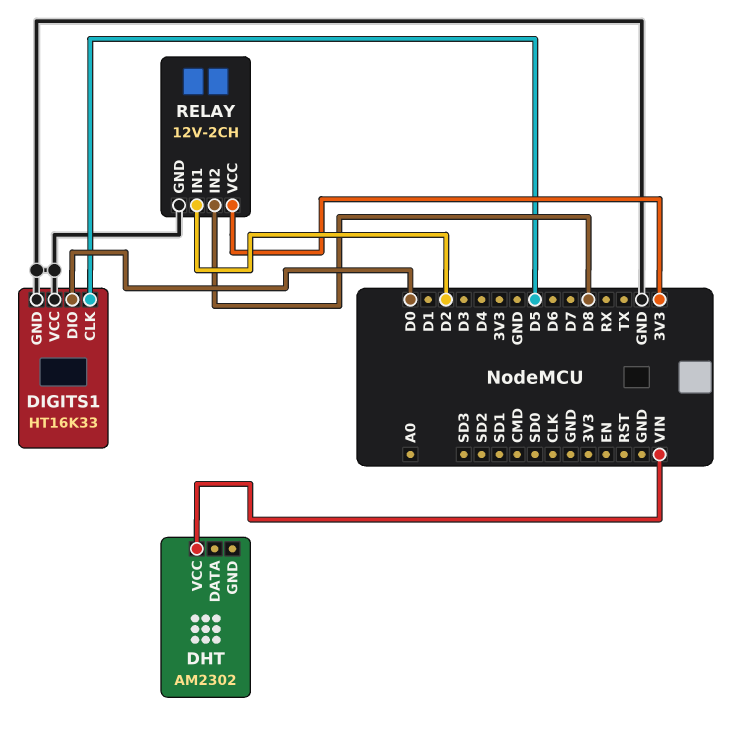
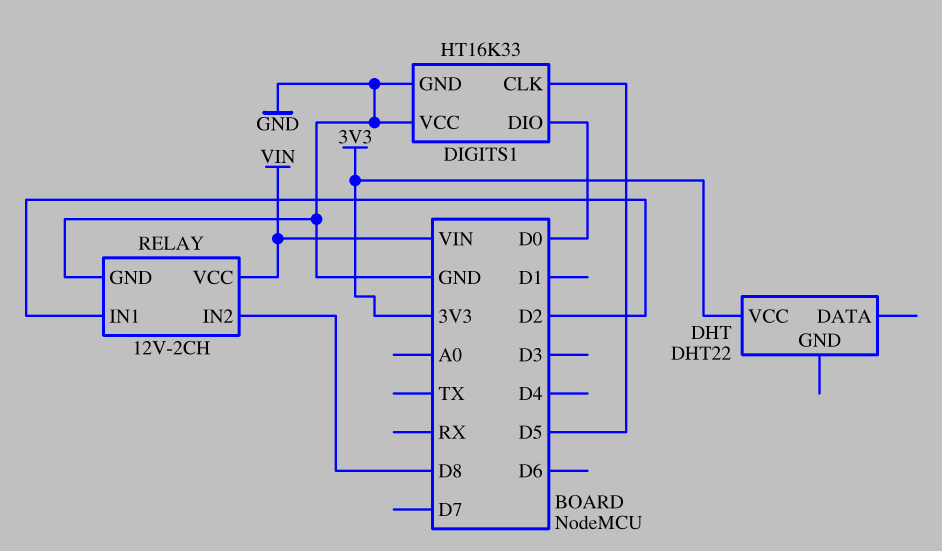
DHT: AM2302 -> DHT22
DHT pin VCC: VIN -> 3V3
RELAY pin VCC: 3V3 -> VIN

